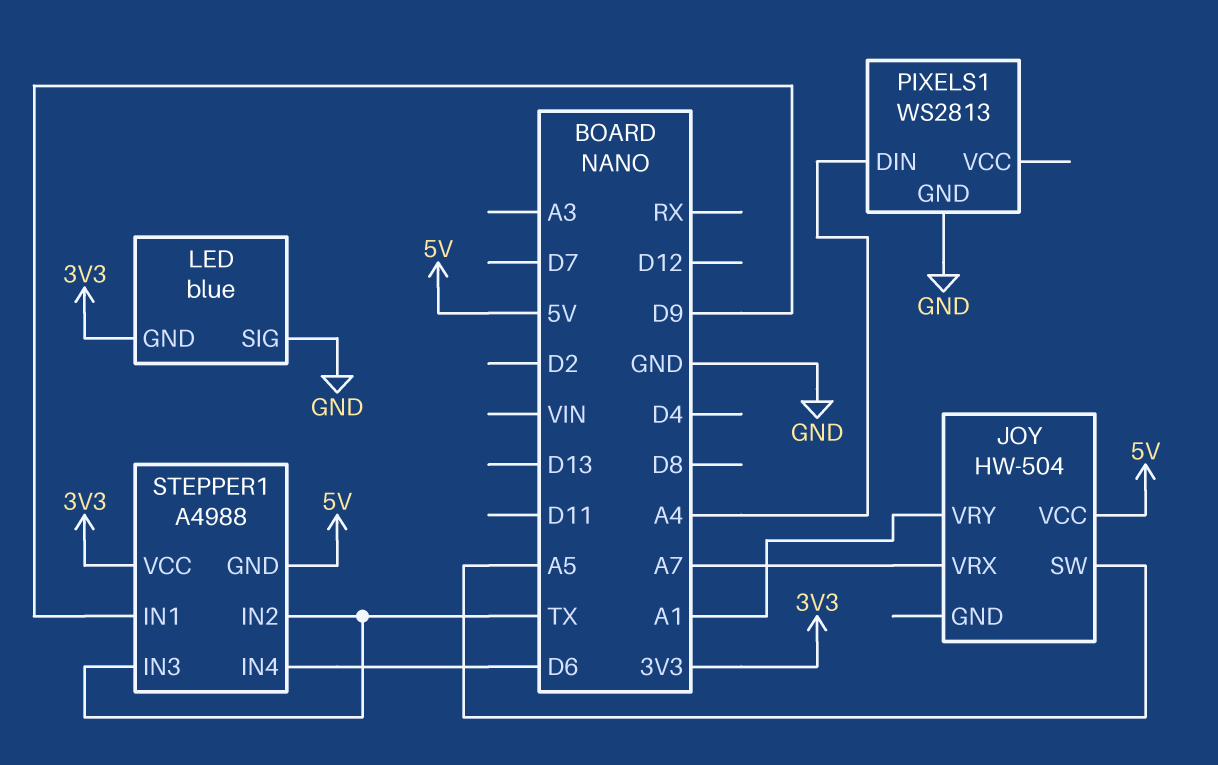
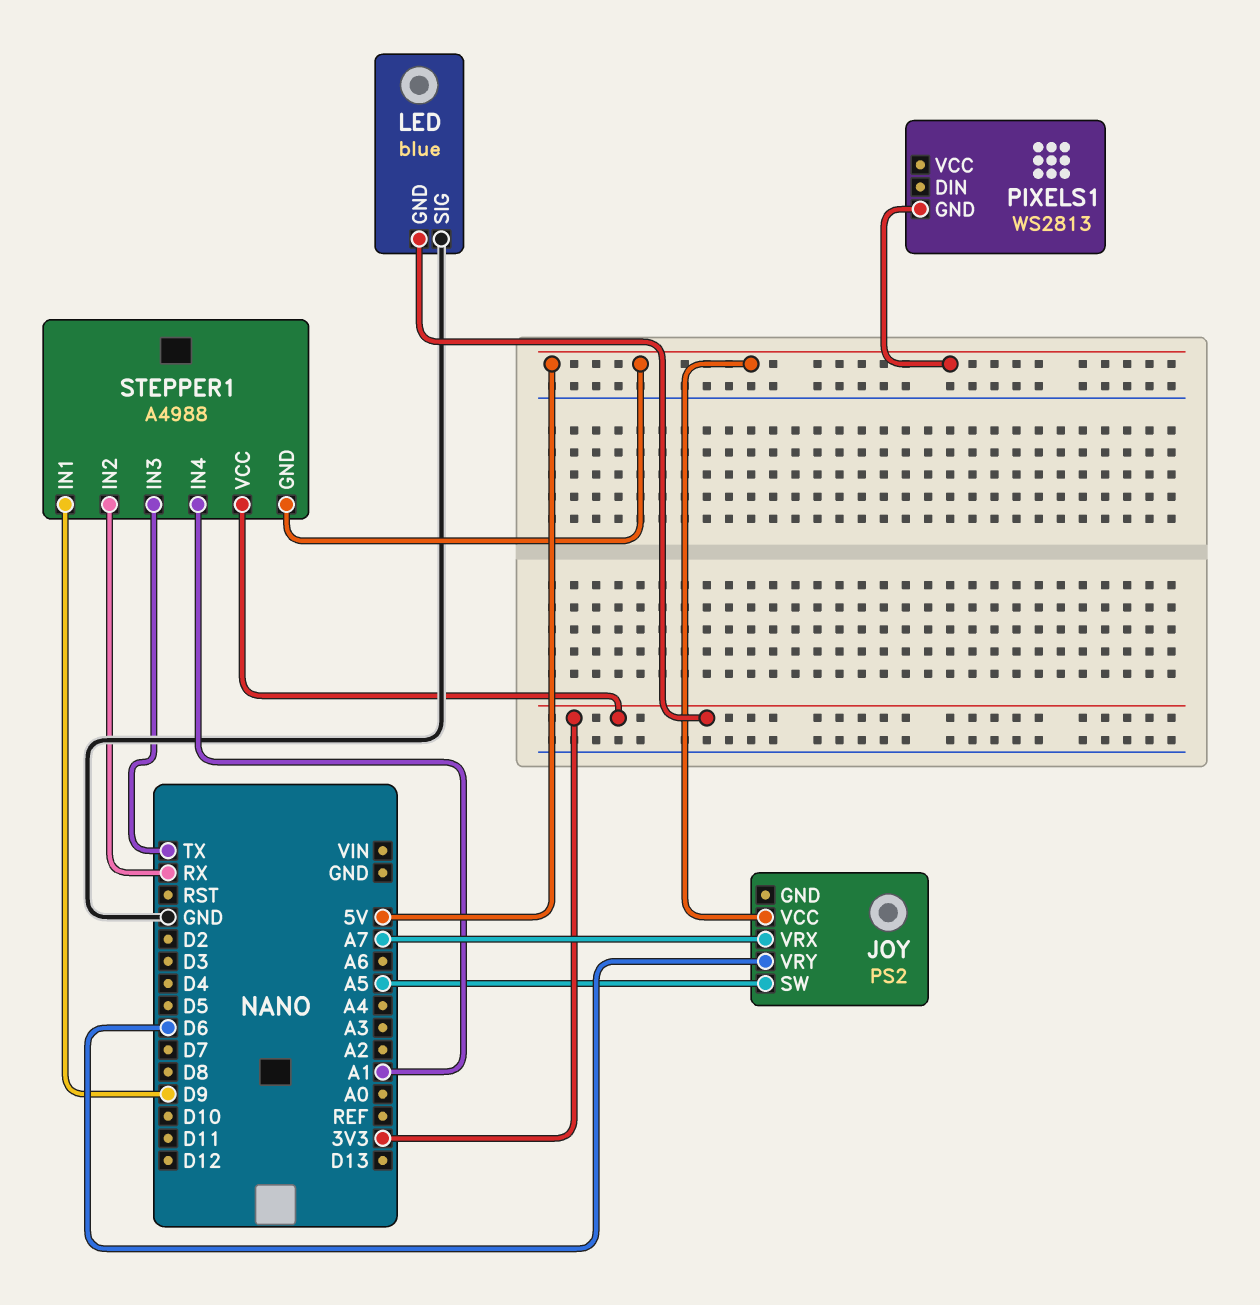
JOY: HW-504 -> PS2
JOY pin VRY: A1 -> D6
PIXELS1 pin DIN: A4 -> none
PIXELS1 pin GND: GND -> 5V
STEPPER1 pin IN2: TX -> RX
STEPPER1 pin IN4: D6 -> A1

